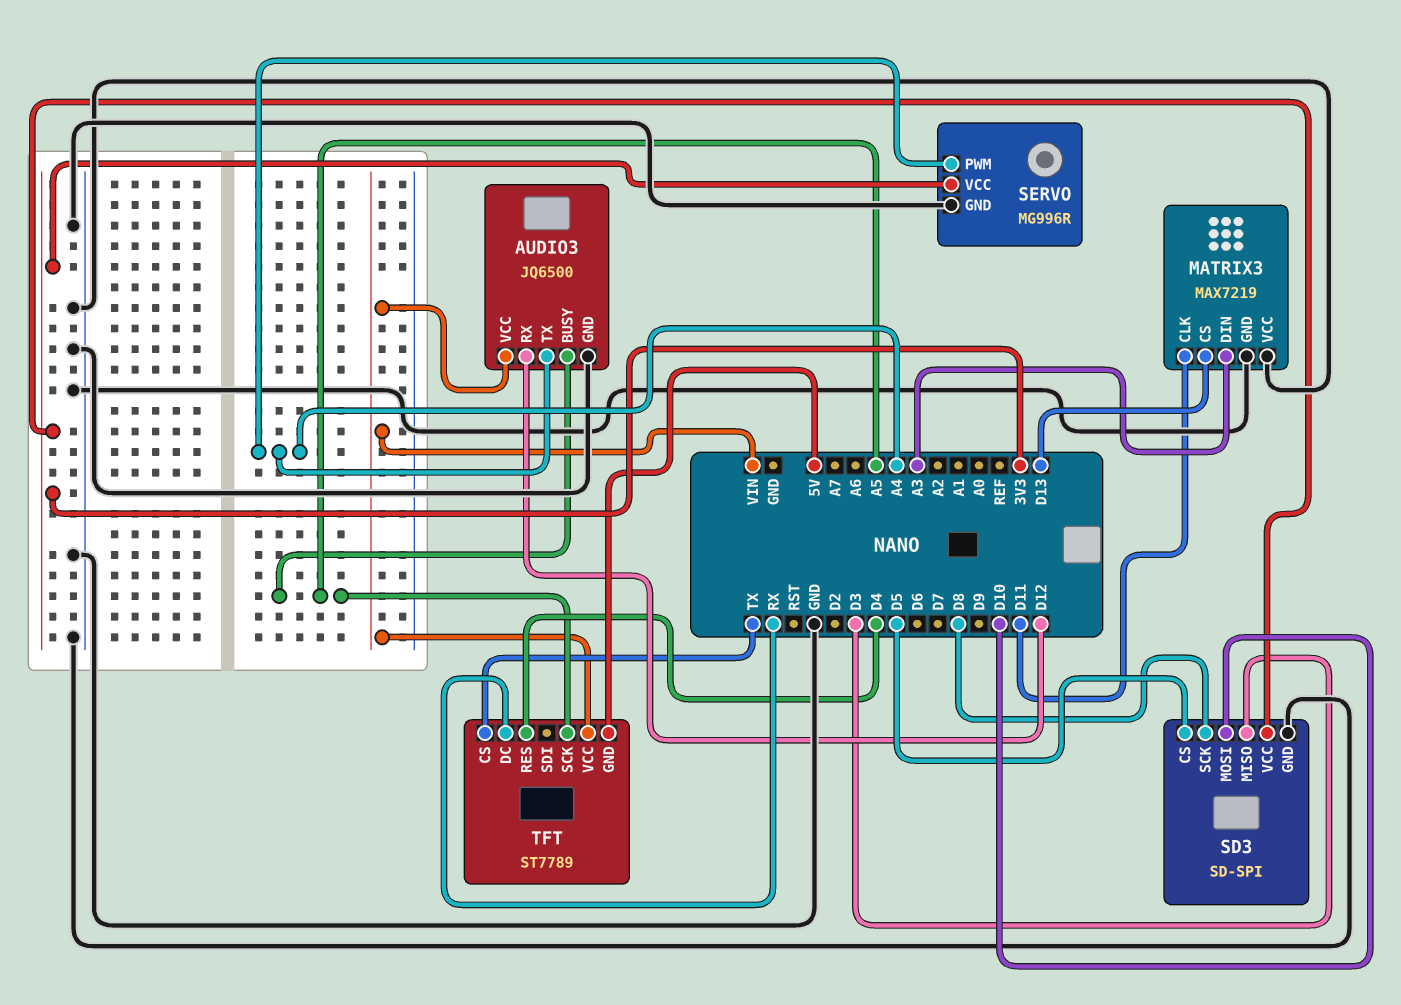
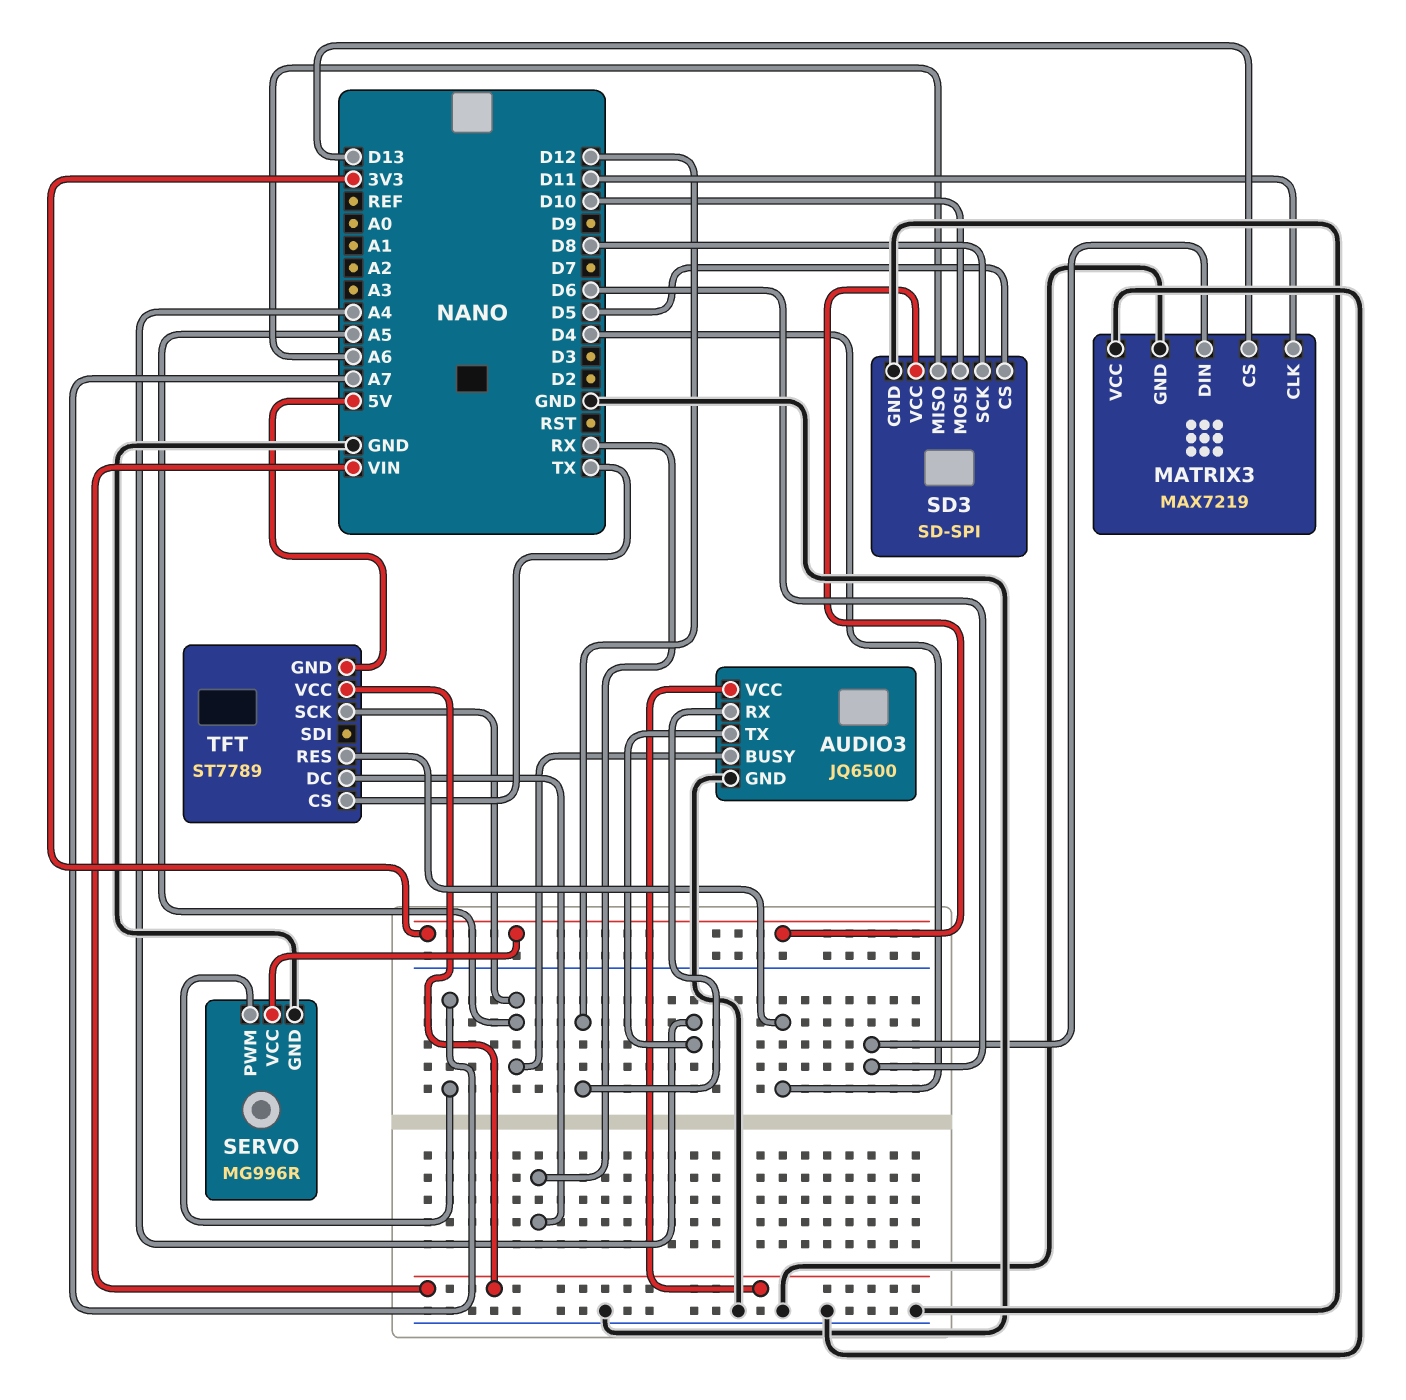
MATRIX3 pin DIN: A3 -> D6
SD3 pin MISO: D3 -> A6
SERVO pin PWM: A4 -> A7

